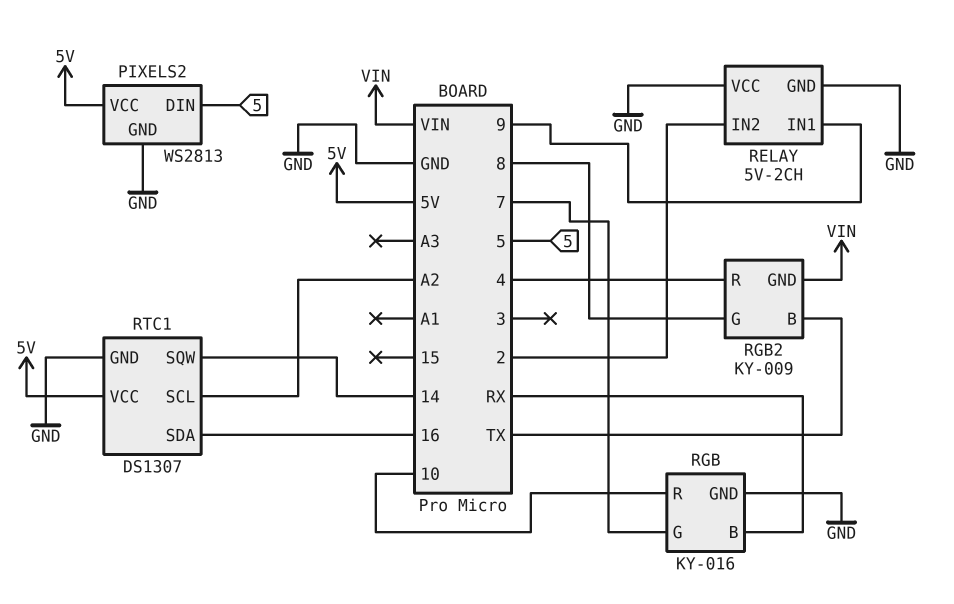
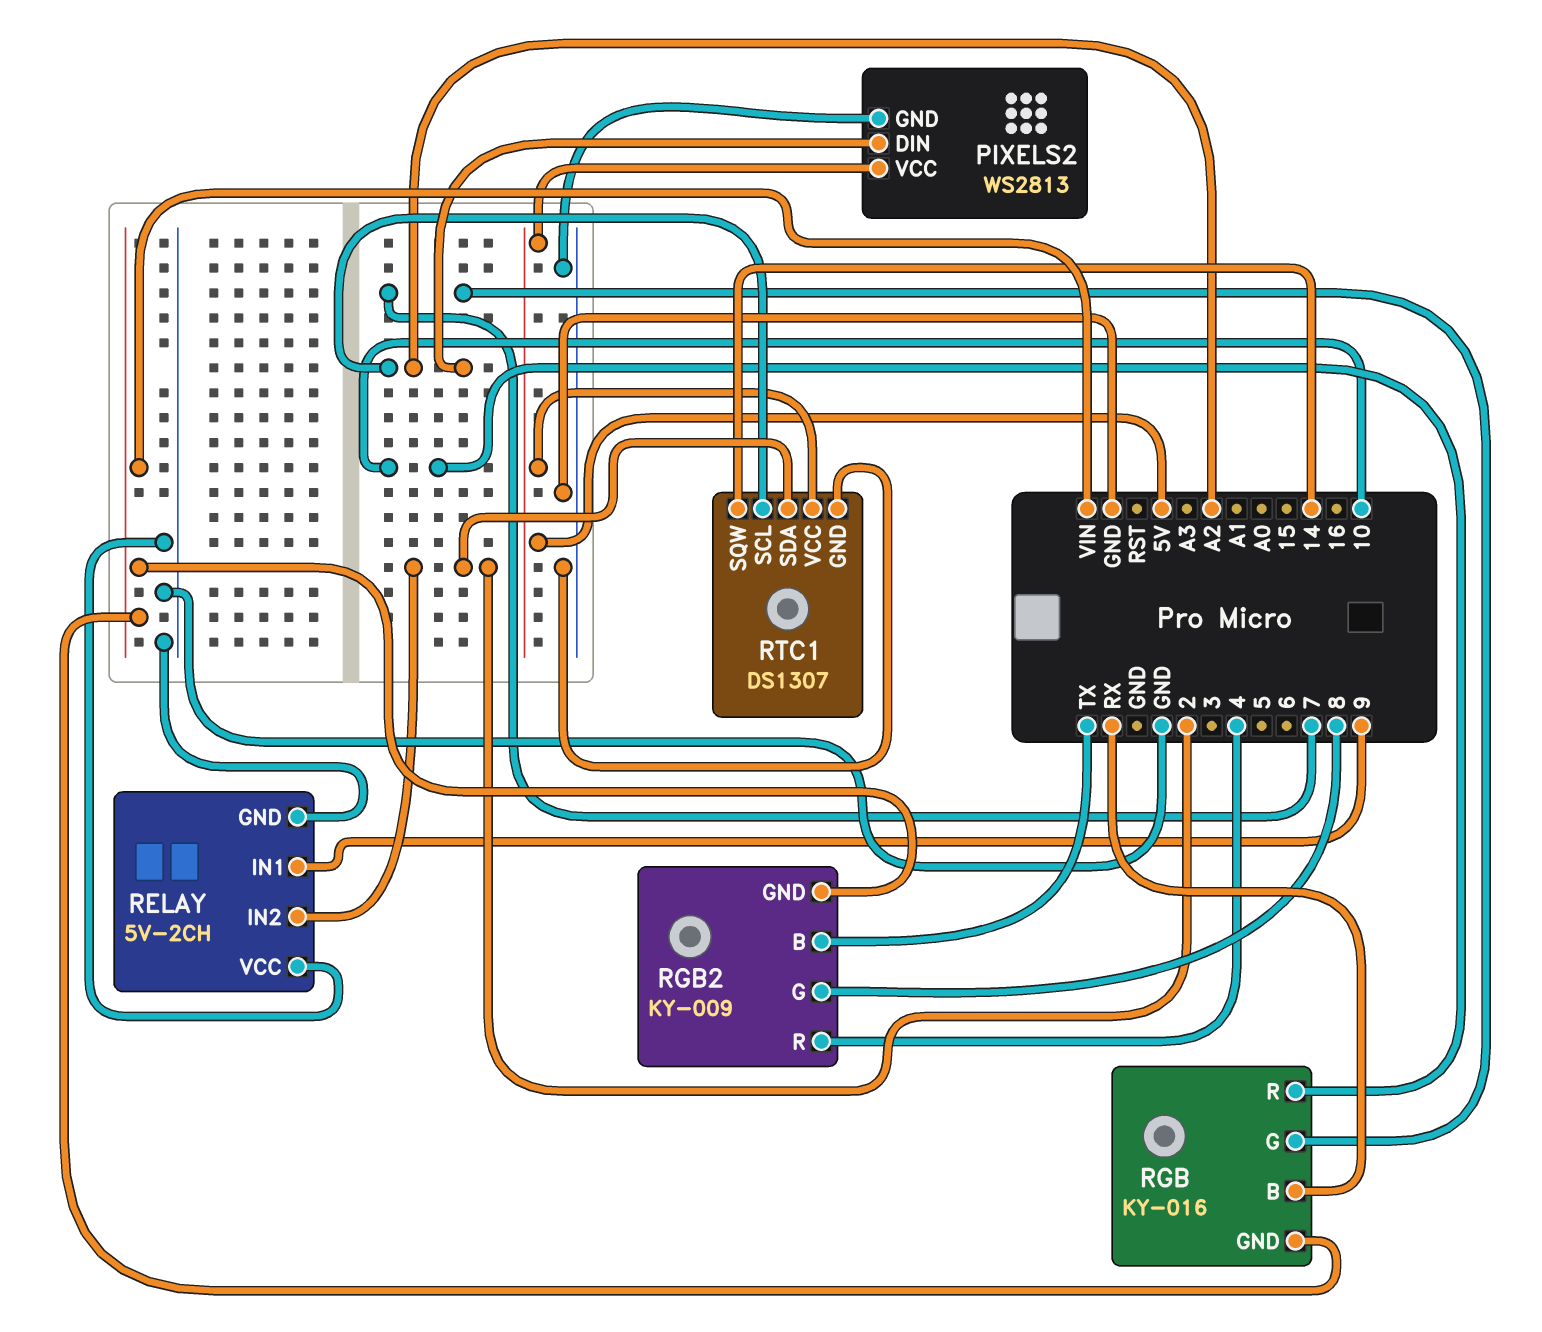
PIXELS2 pin DIN: 5 -> A2
RGB pin GND: GND -> VIN
RTC1 pin SDA: 16 -> 2

